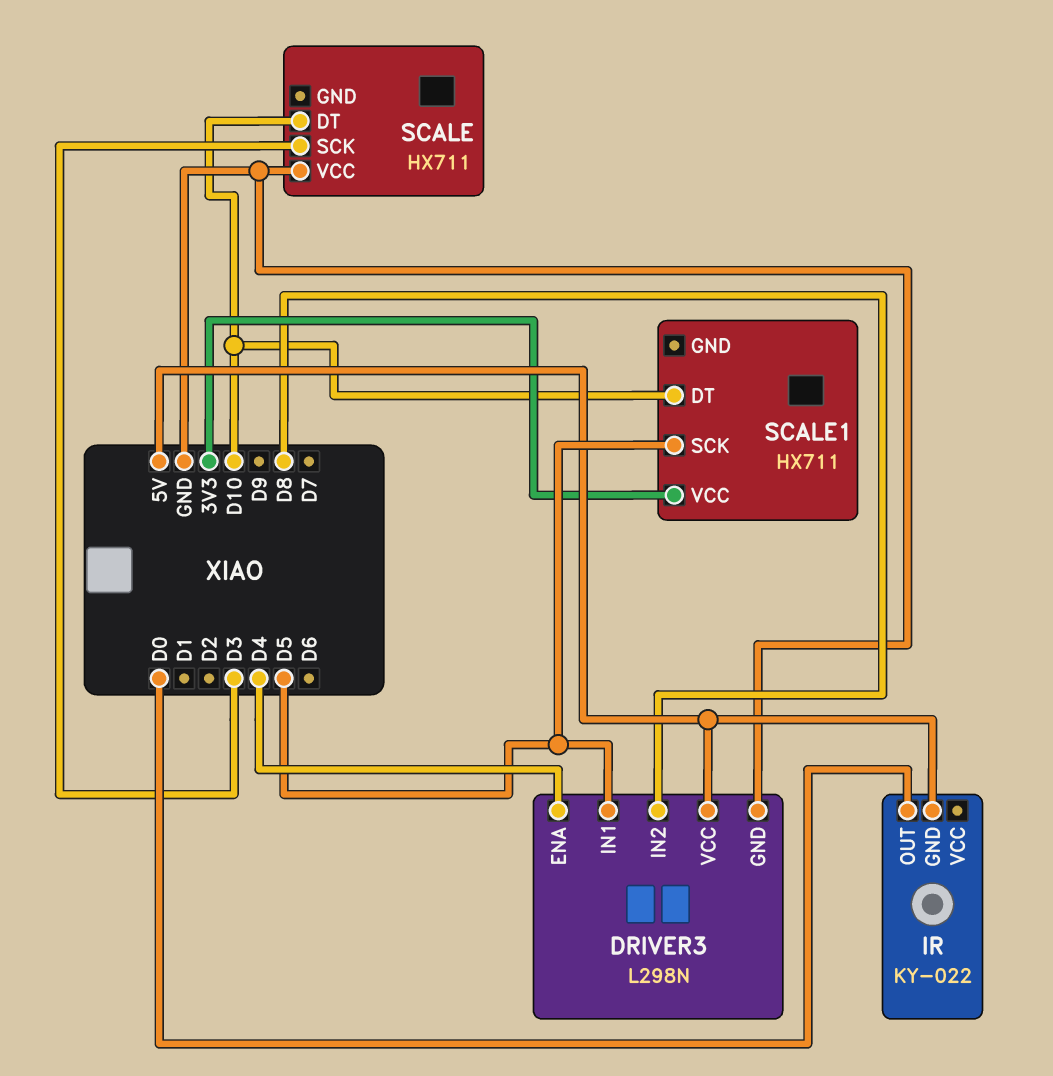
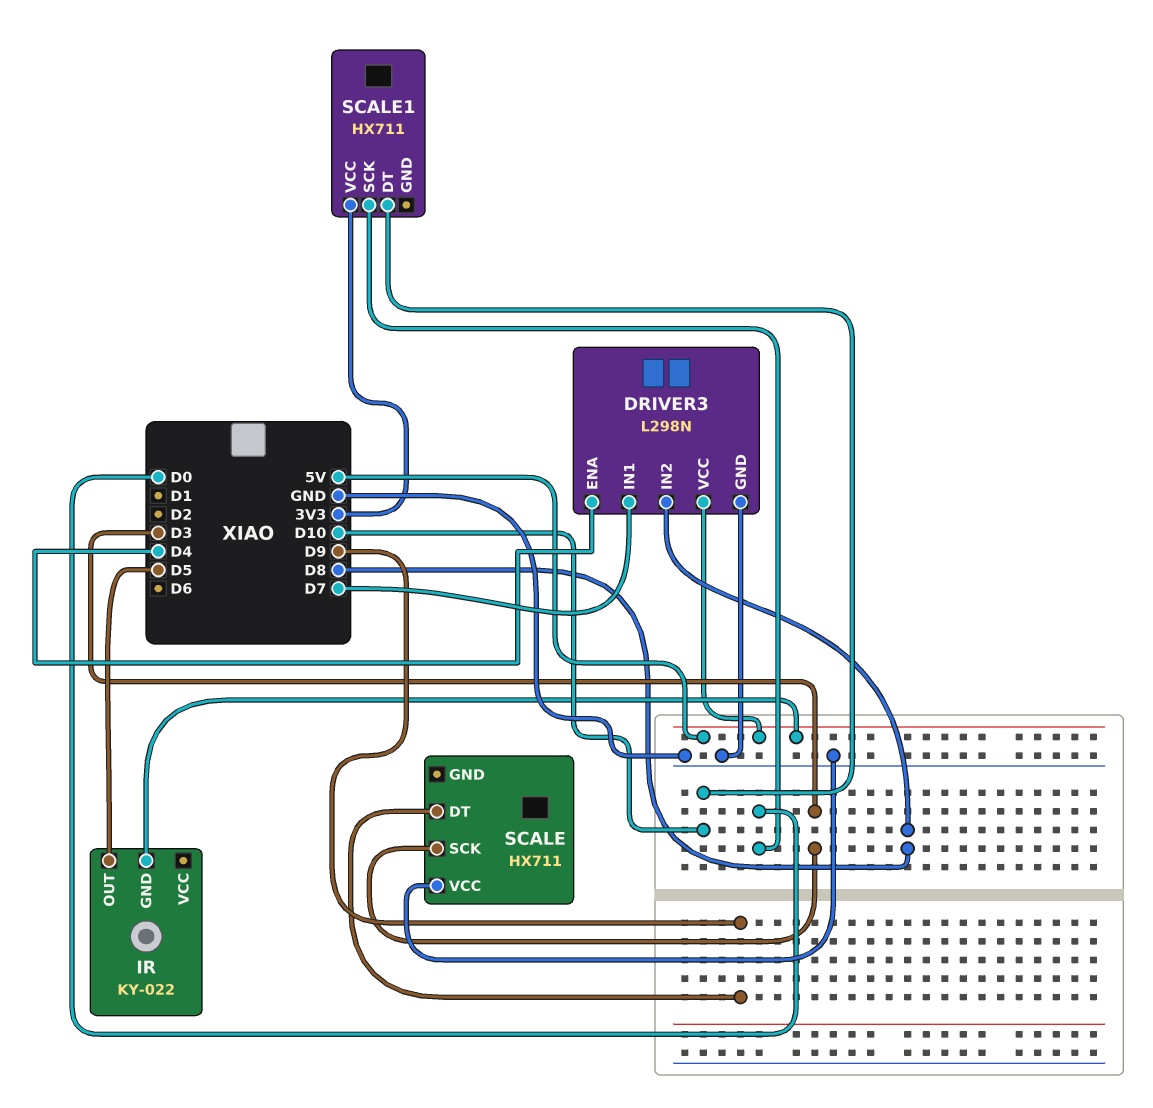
DRIVER3 pin IN1: D5 -> D7
IR pin OUT: D0 -> D5
SCALE pin DT: D10 -> D9
SCALE1 pin SCK: D5 -> D0

